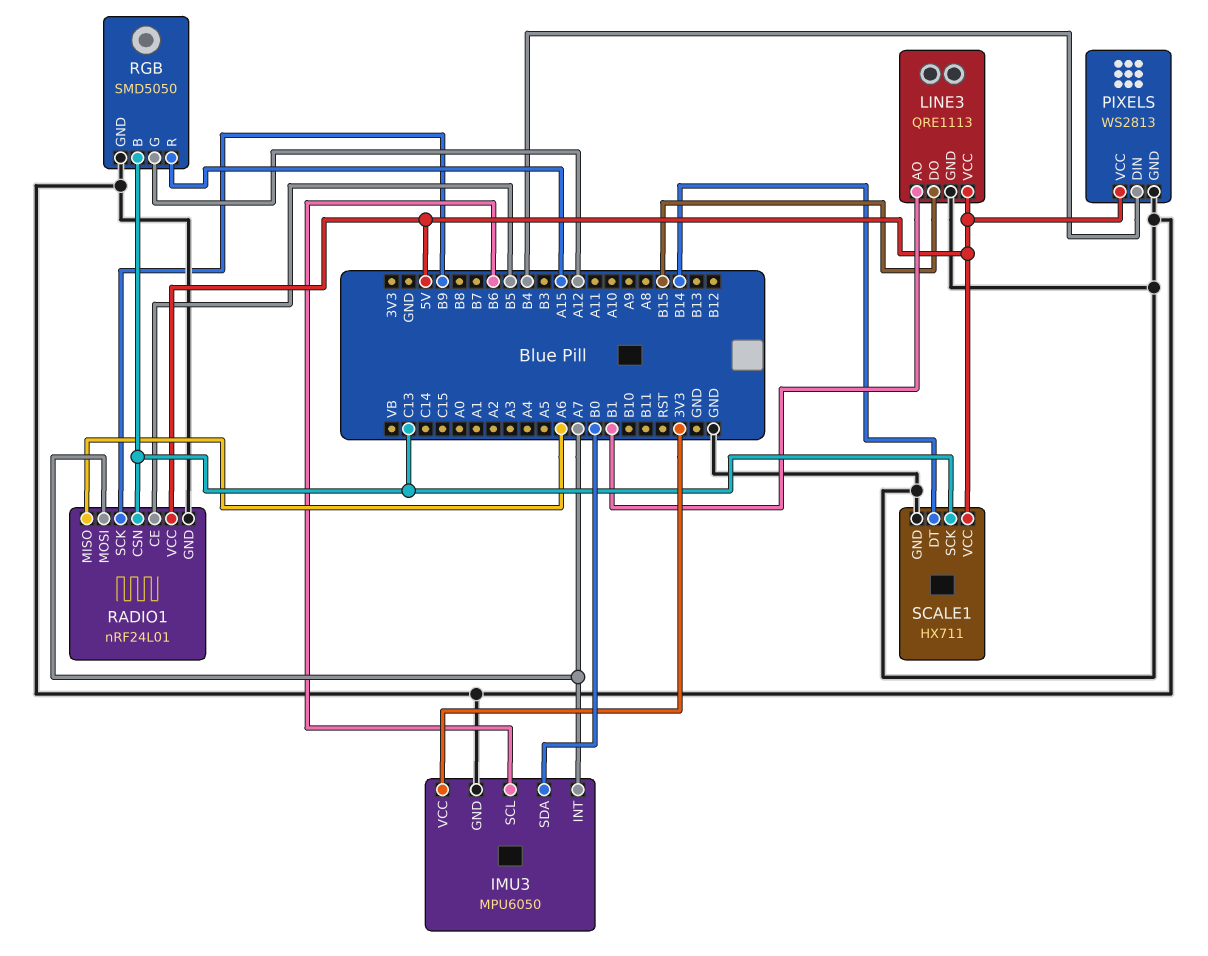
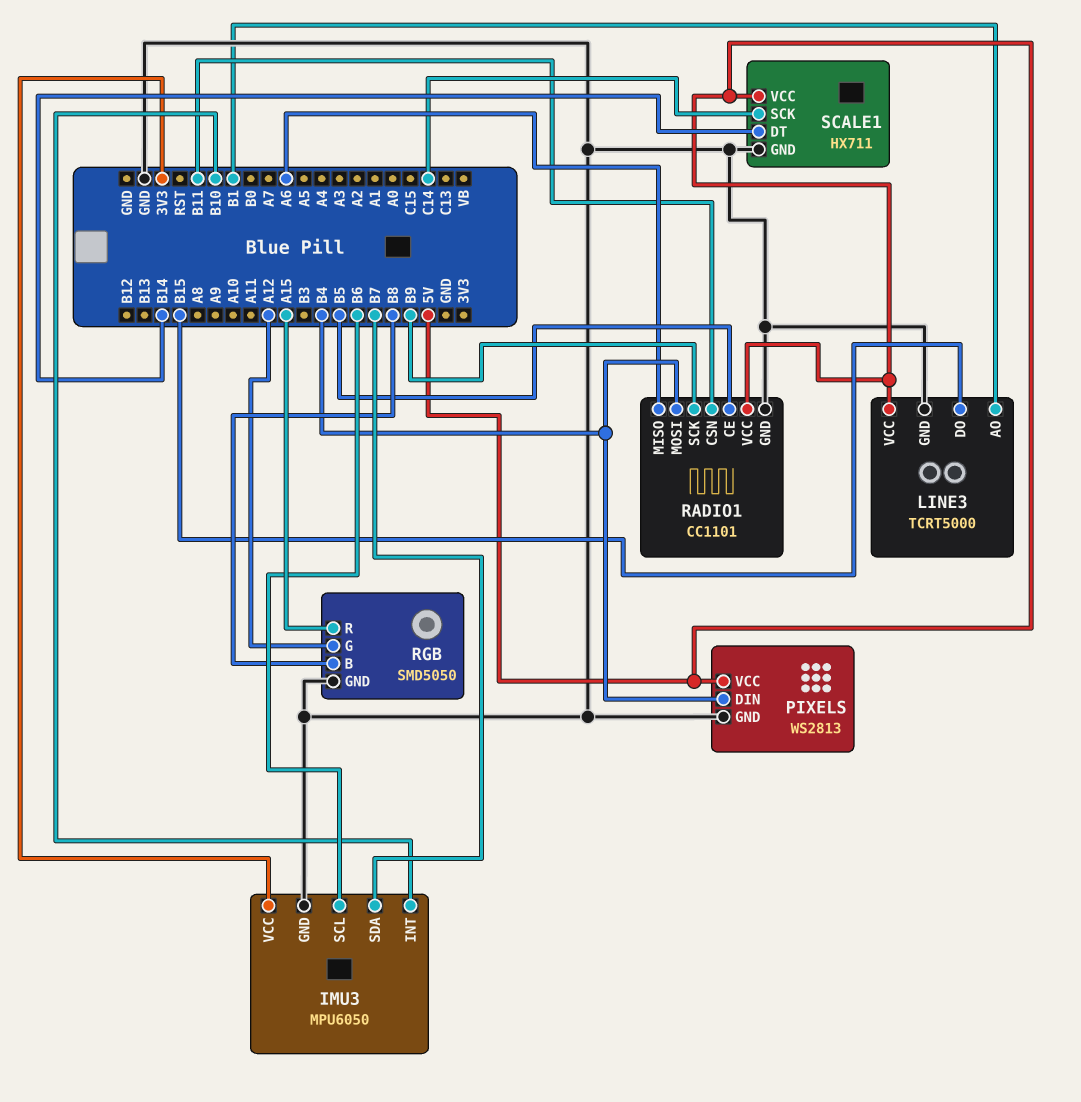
IMU3 pin INT: A7 -> B10
IMU3 pin SDA: B0 -> B7
LINE3: QRE1113 -> TCRT5000
RADIO1: nRF24L01 -> CC1101
RADIO1 pin CSN: C13 -> B11
RADIO1 pin MOSI: A7 -> B4
RGB pin B: C13 -> B8
SCALE1 pin SCK: C13 -> C14

